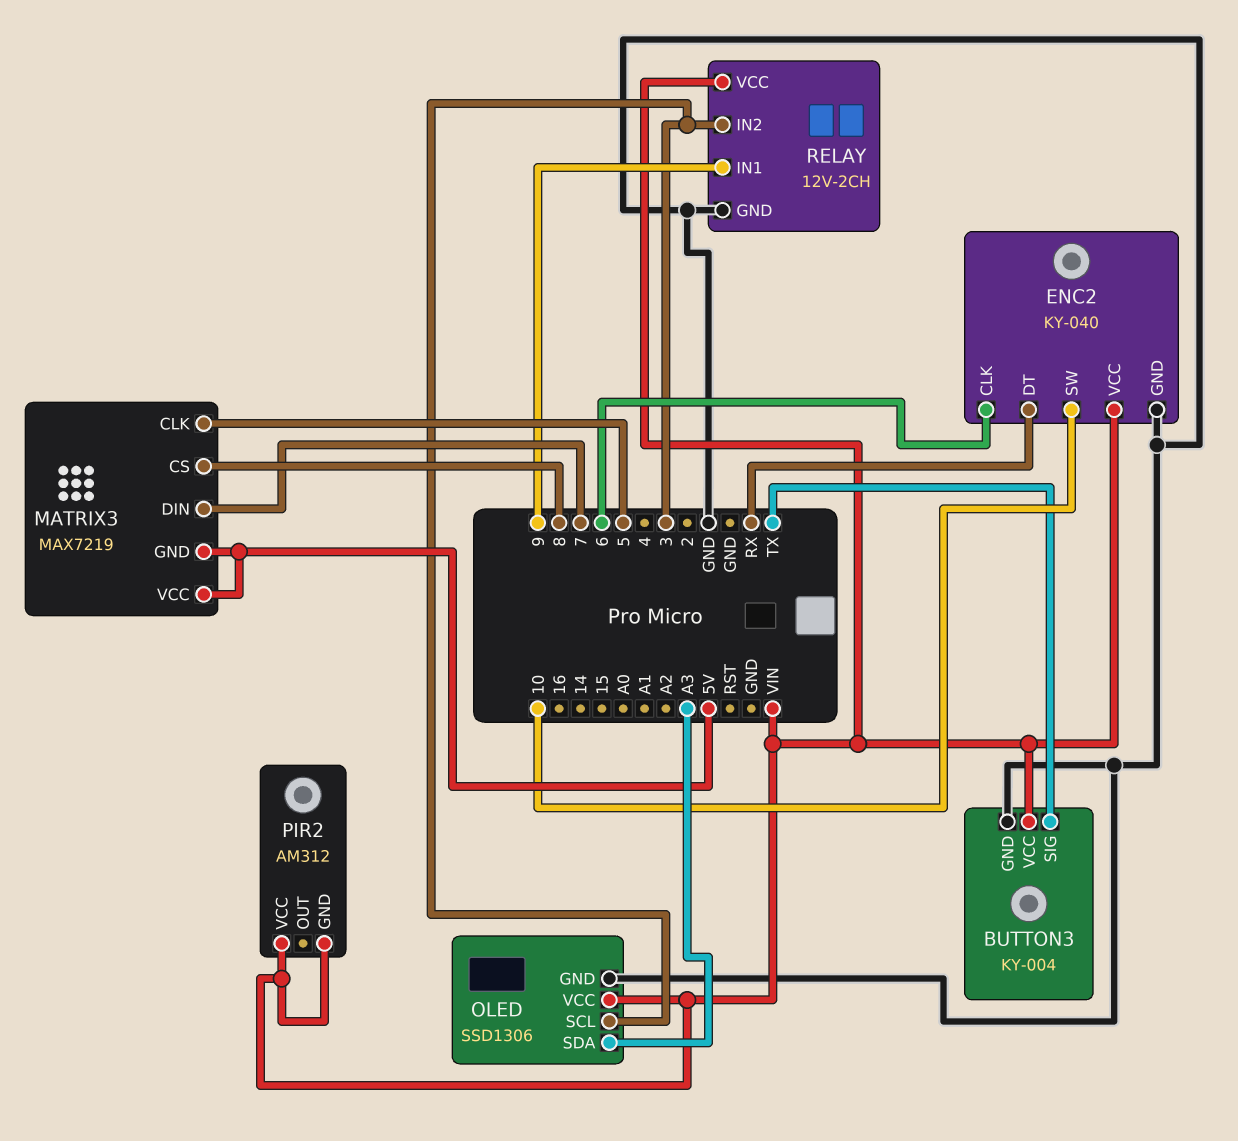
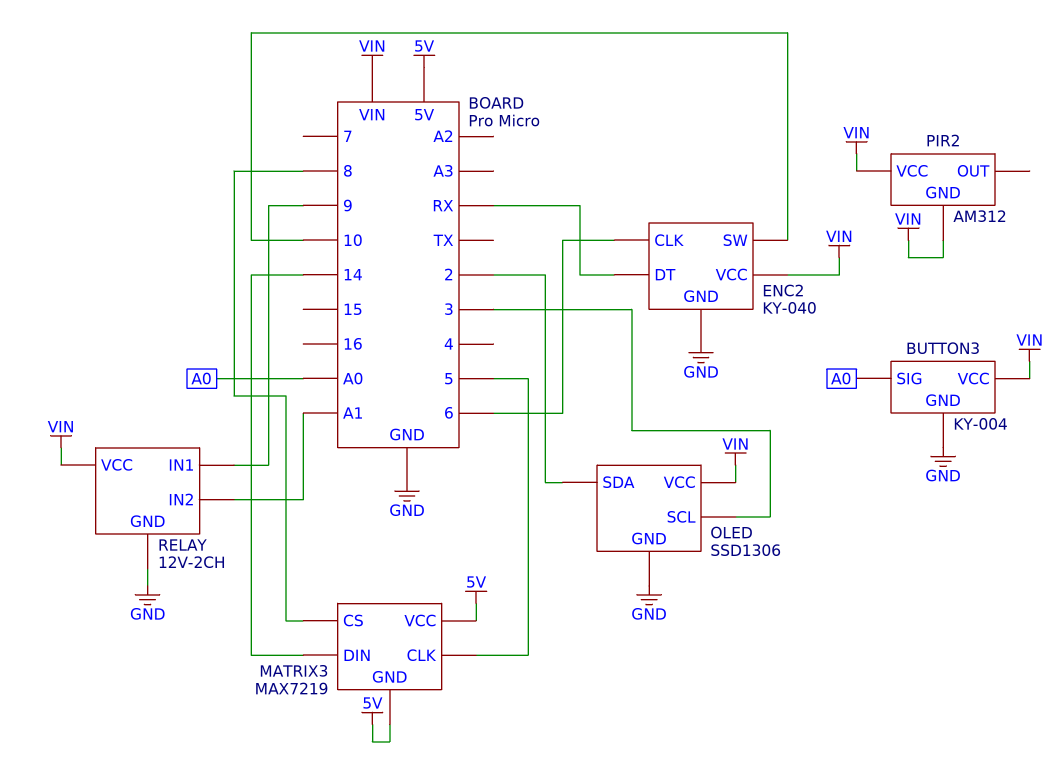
BUTTON3 pin SIG: TX -> A0
MATRIX3 pin DIN: 7 -> 14
OLED pin SDA: A3 -> 2
RELAY pin IN2: 3 -> A1

